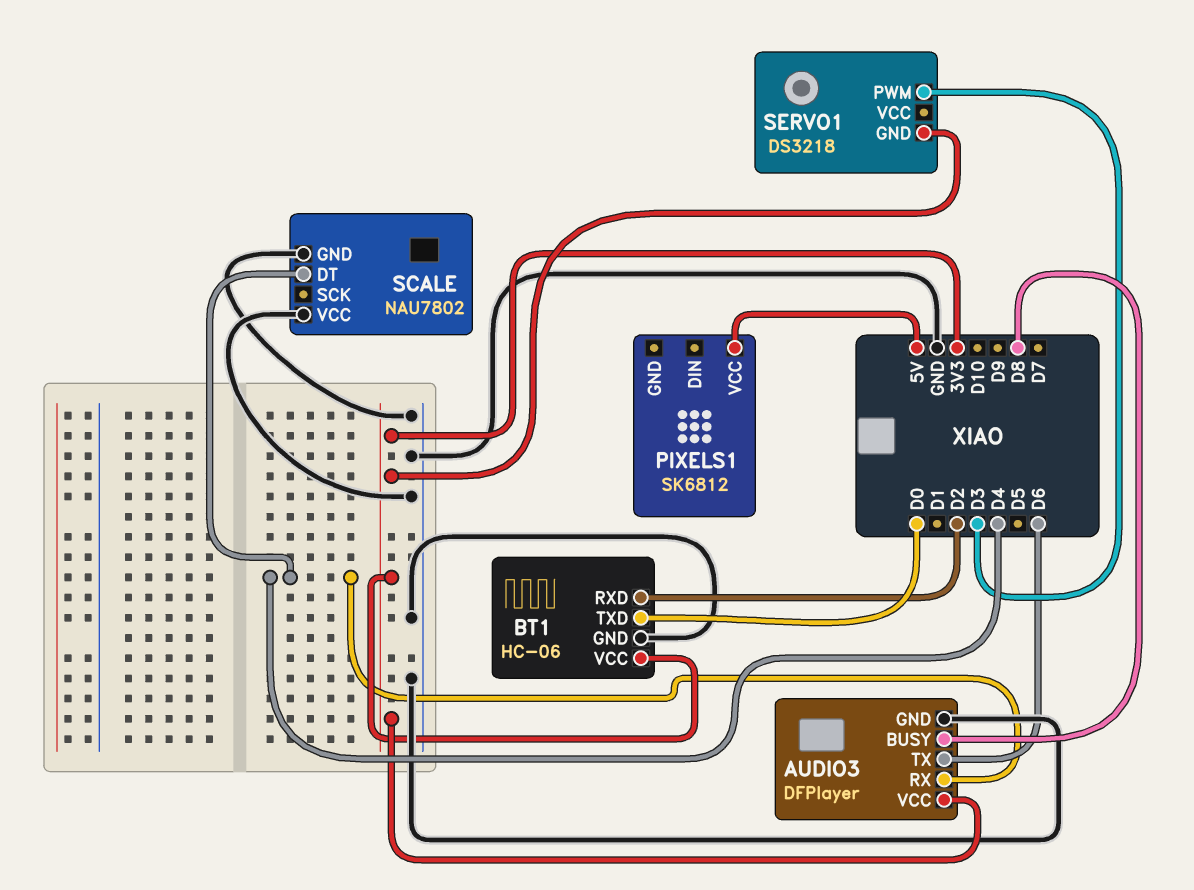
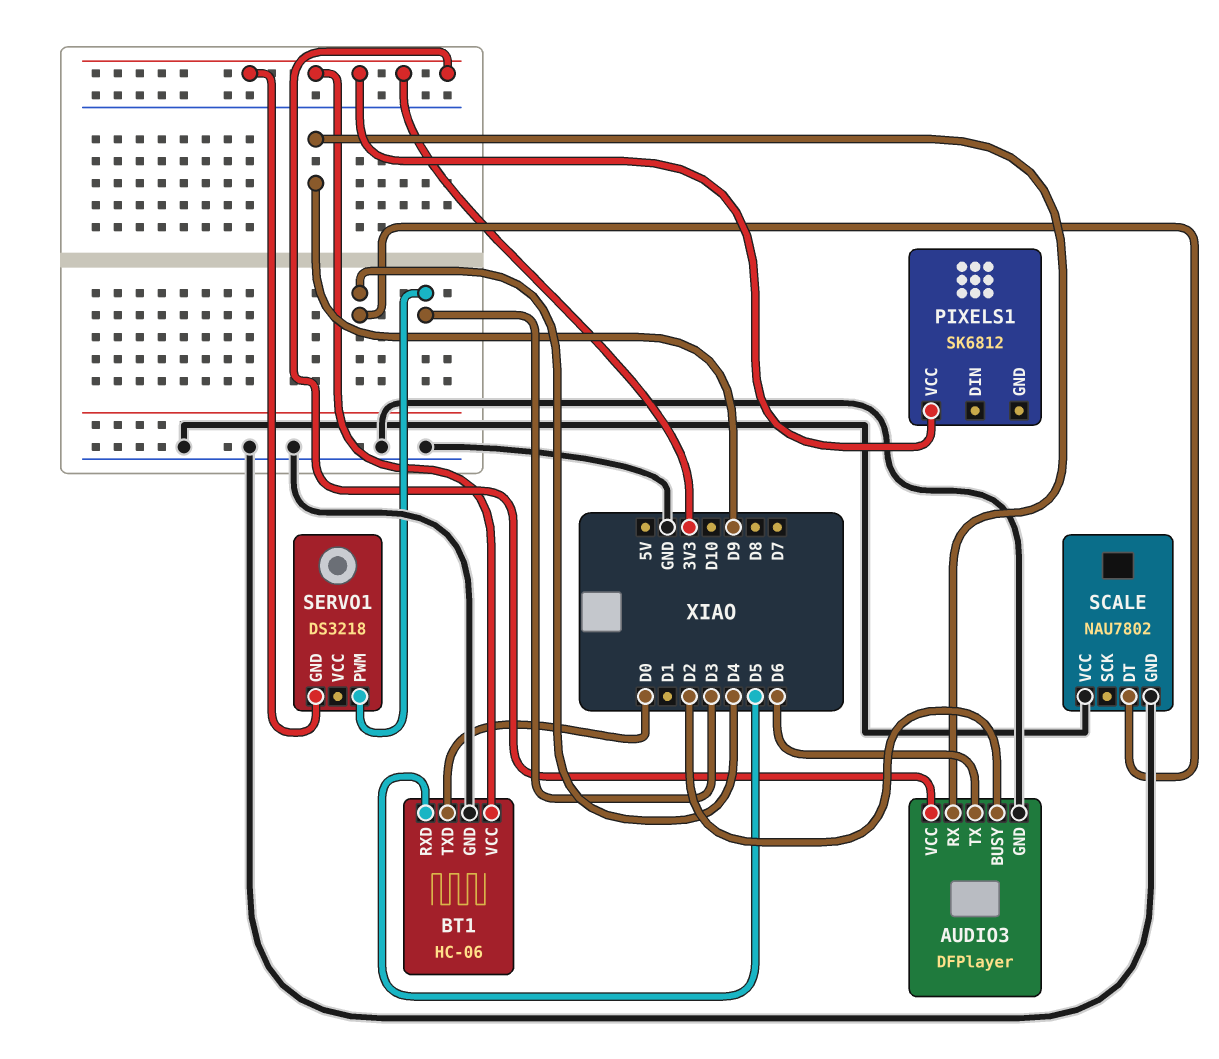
AUDIO3 pin BUSY: D8 -> D2
AUDIO3 pin RX: D4 -> D9
BT1 pin RXD: D2 -> D5
PIXELS1 pin VCC: 5V -> 3V3

